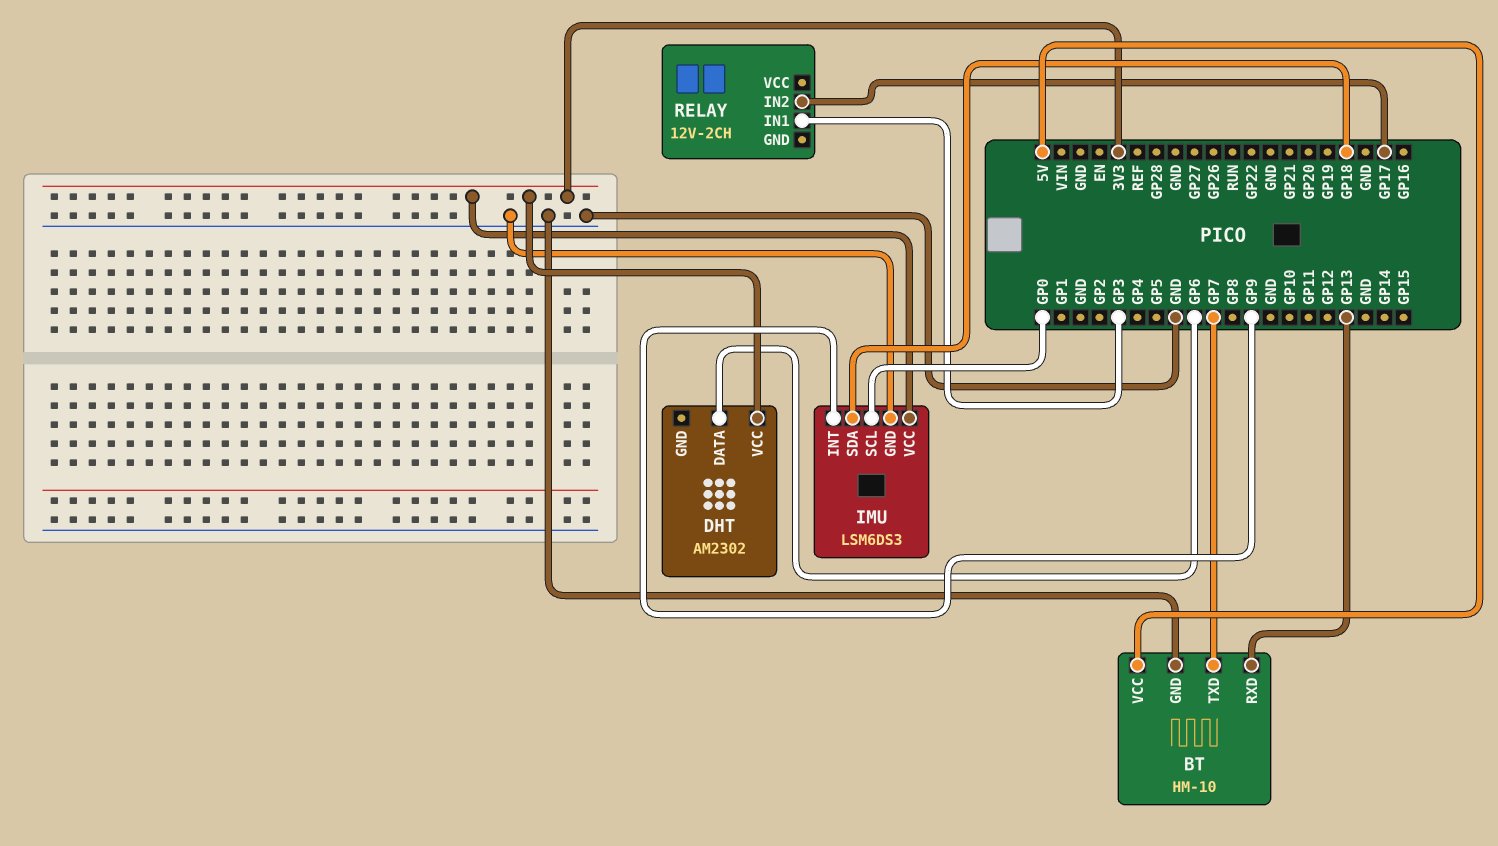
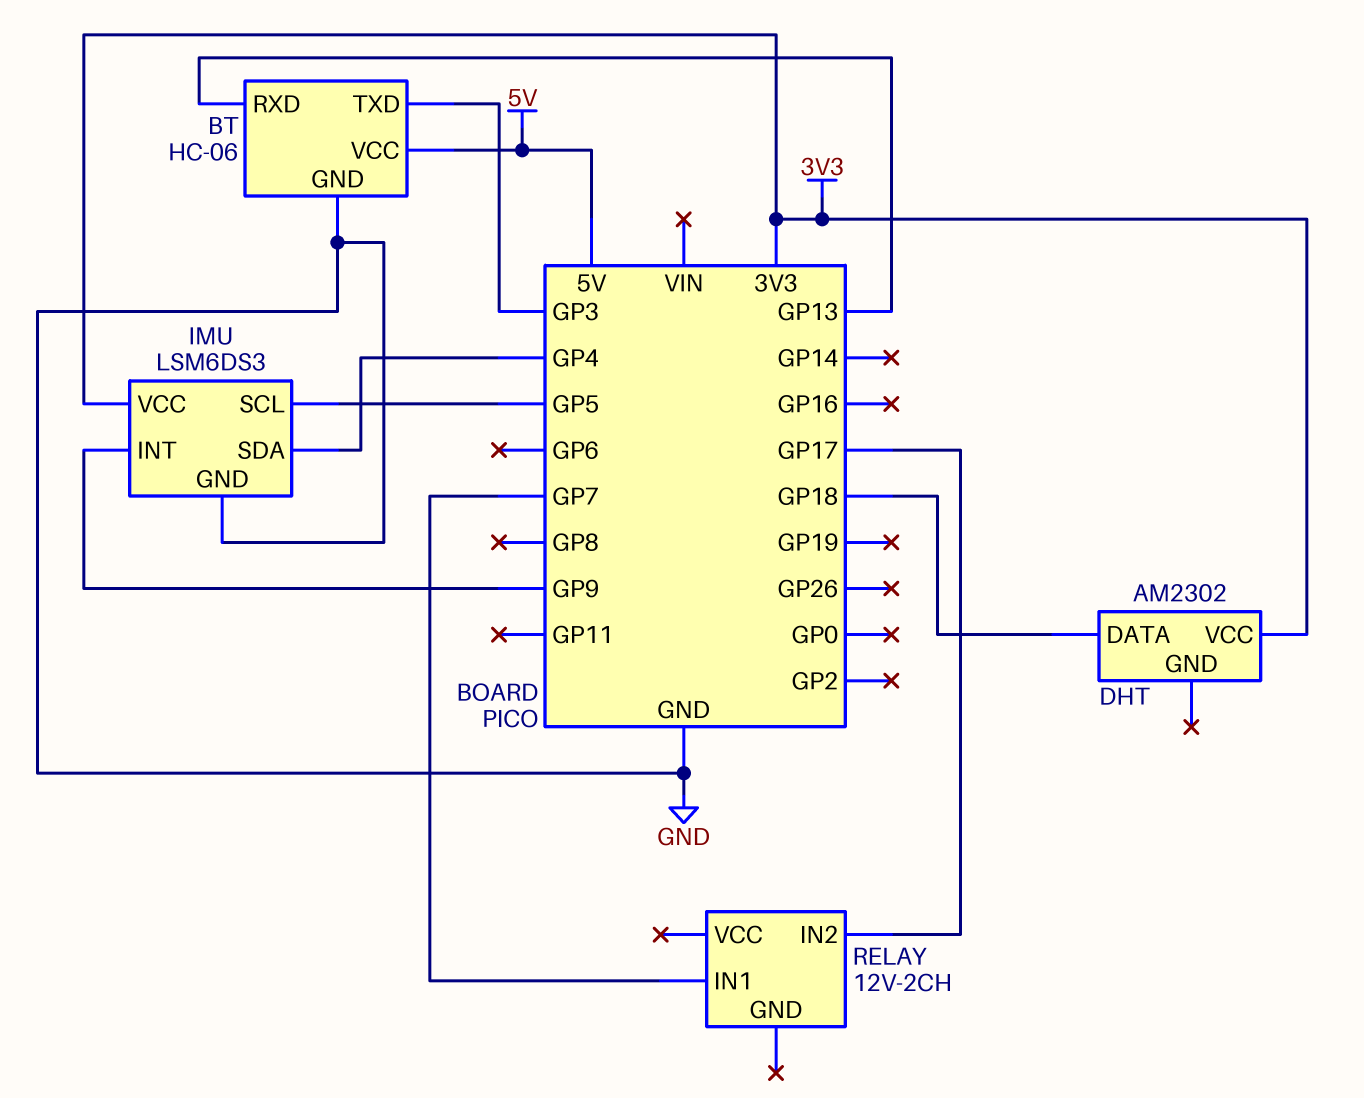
BT: HM-10 -> HC-06
BT pin TXD: GP7 -> GP3
DHT pin DATA: GP6 -> GP18
IMU pin SCL: GP0 -> GP5
IMU pin SDA: GP18 -> GP4
RELAY pin IN1: GP3 -> GP7

